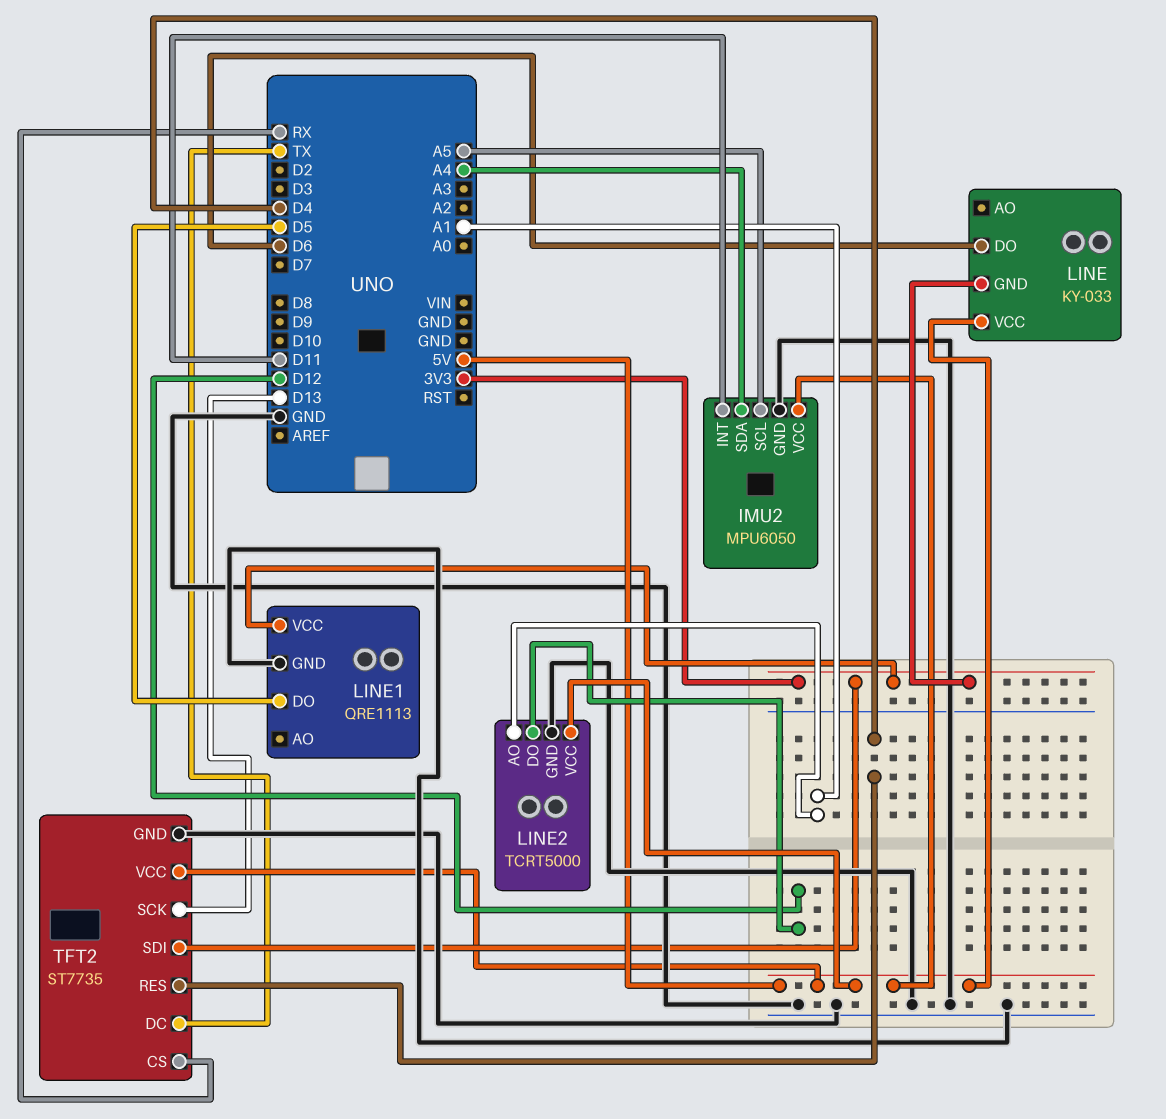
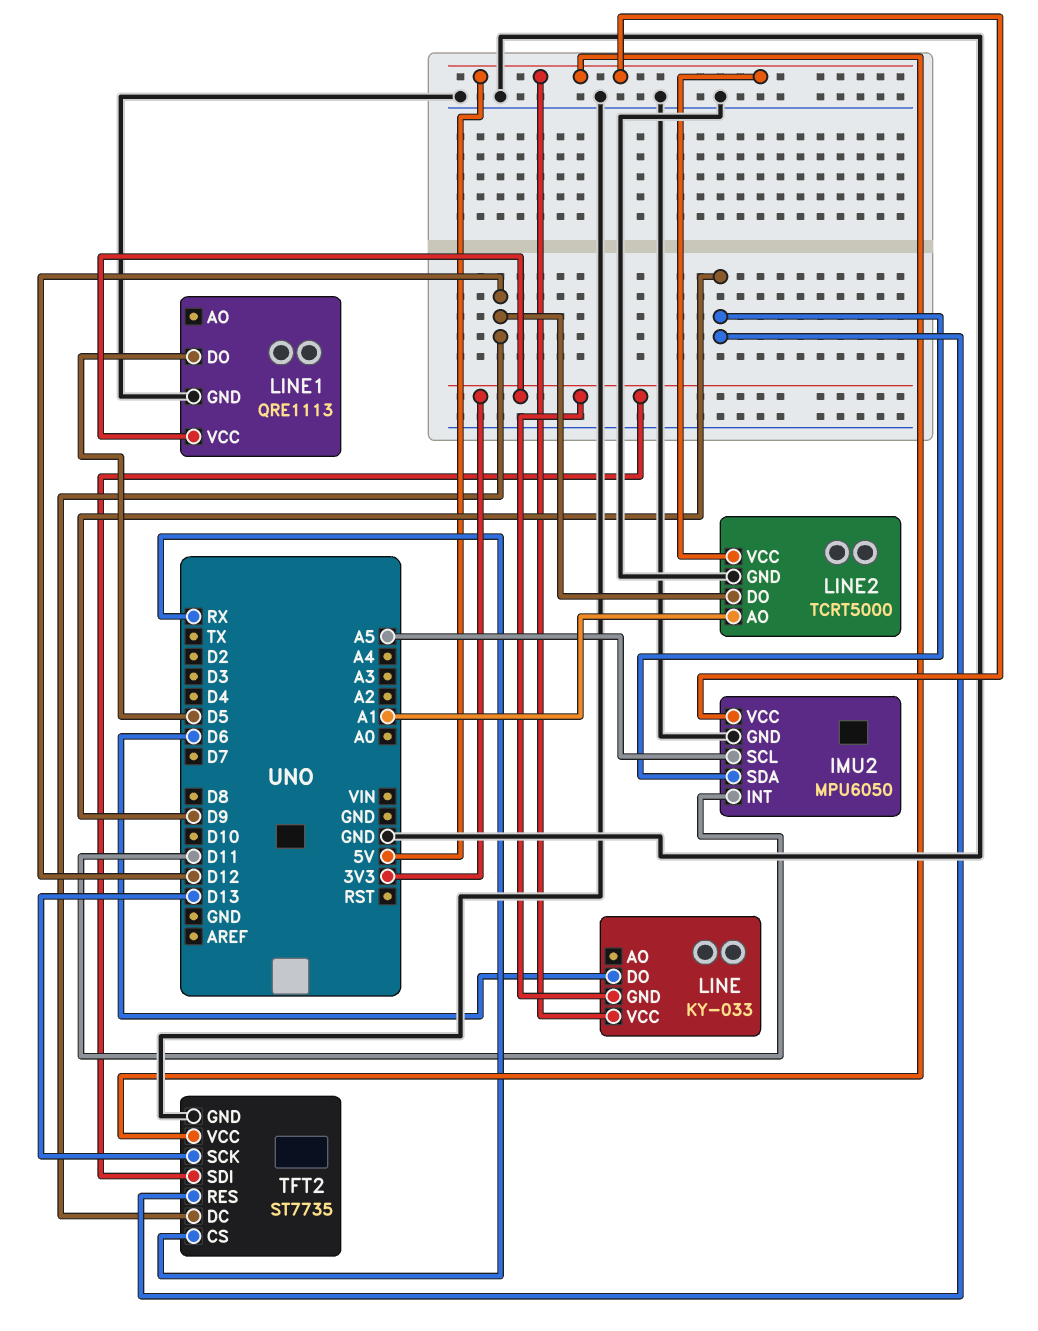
IMU2 pin SDA: A4 -> D9
TFT2 pin DC: TX -> D12
TFT2 pin RES: D4 -> D9

